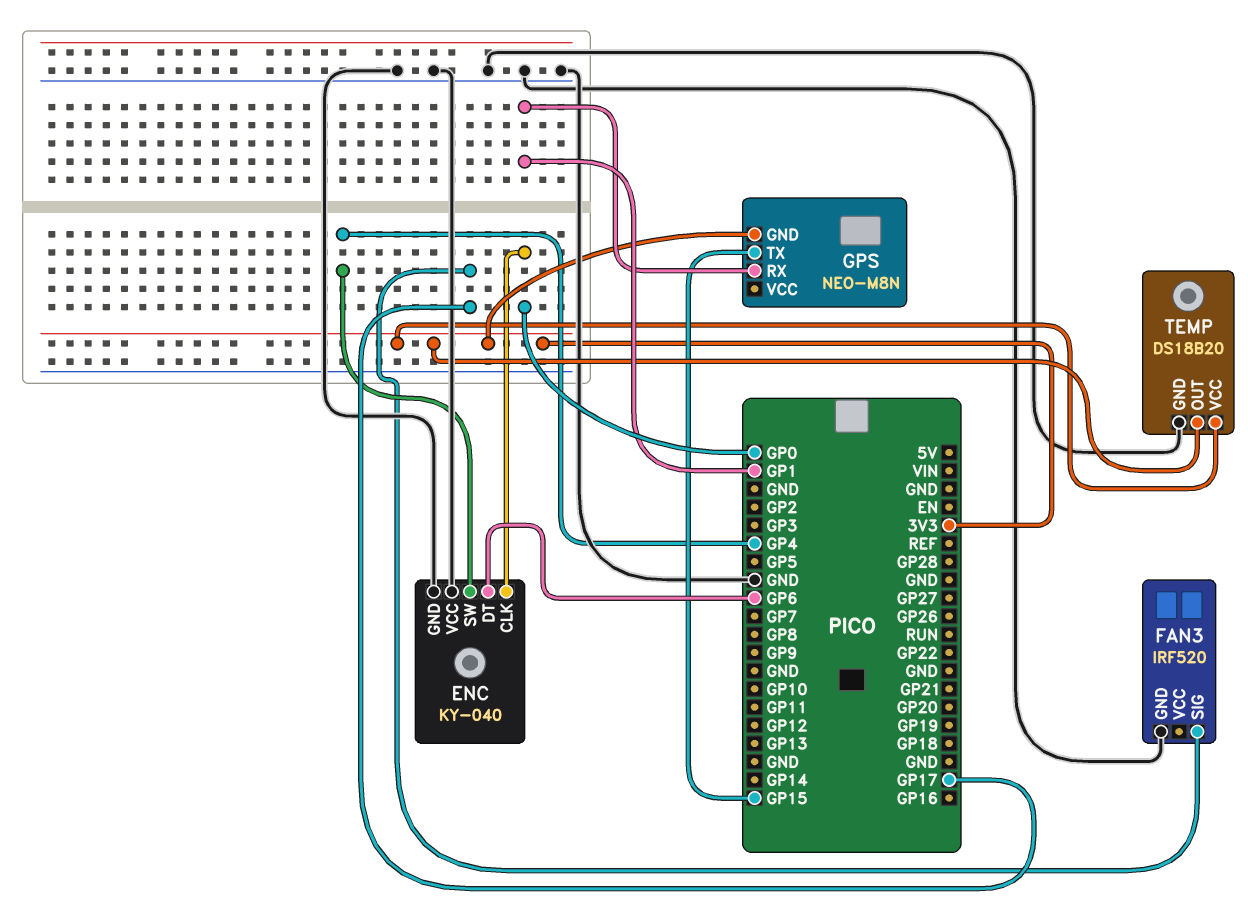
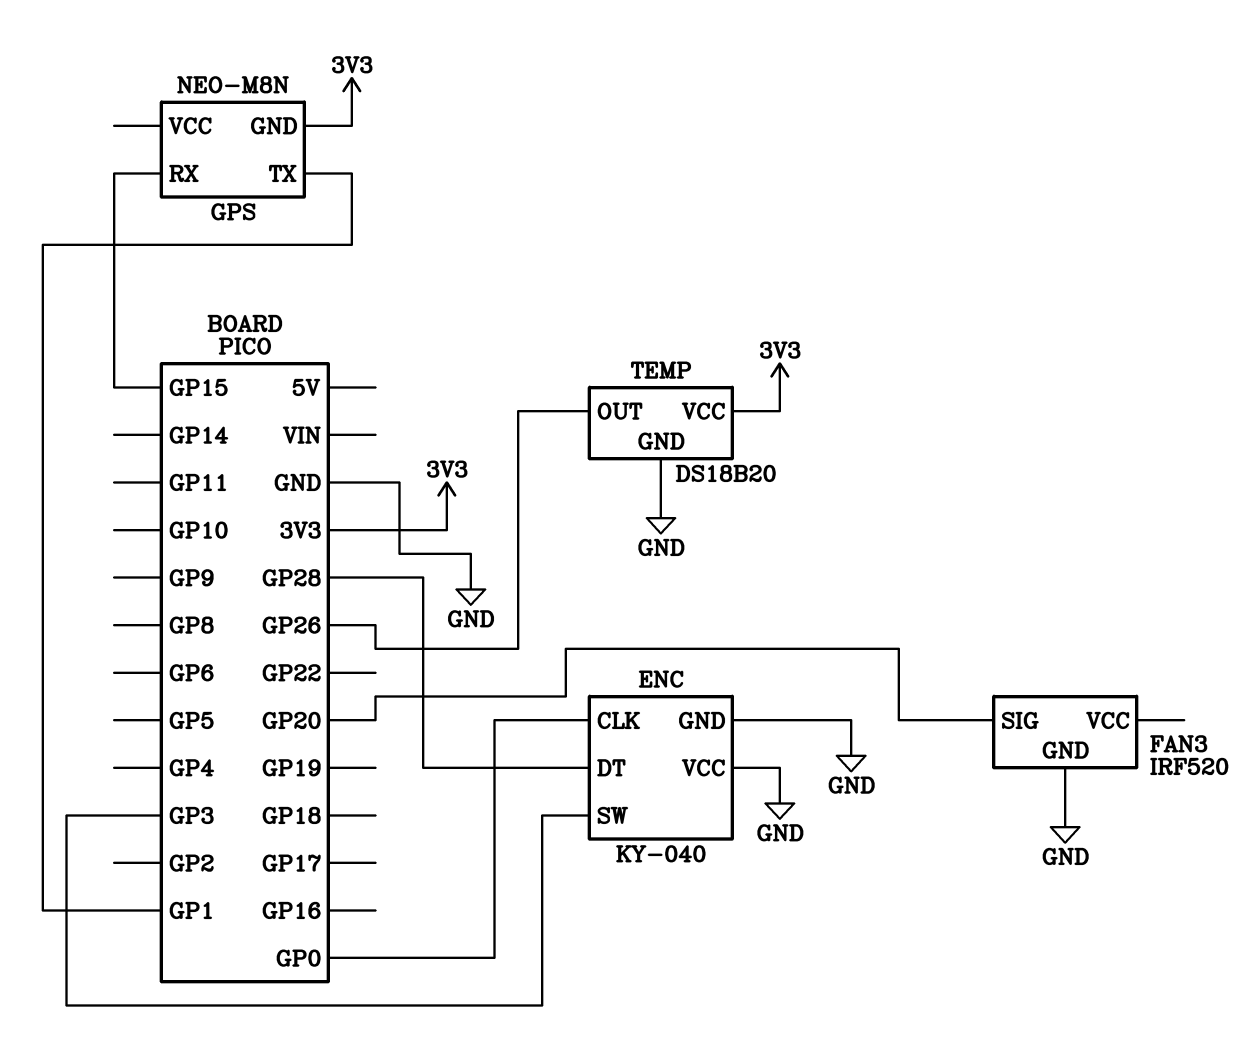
ENC pin DT: GP6 -> GP28
ENC pin SW: GP4 -> GP3
FAN3 pin SIG: GP17 -> GP20
GPS pin RX: GP1 -> GP15
GPS pin TX: GP15 -> GP1
TEMP pin OUT: 3V3 -> GP26

